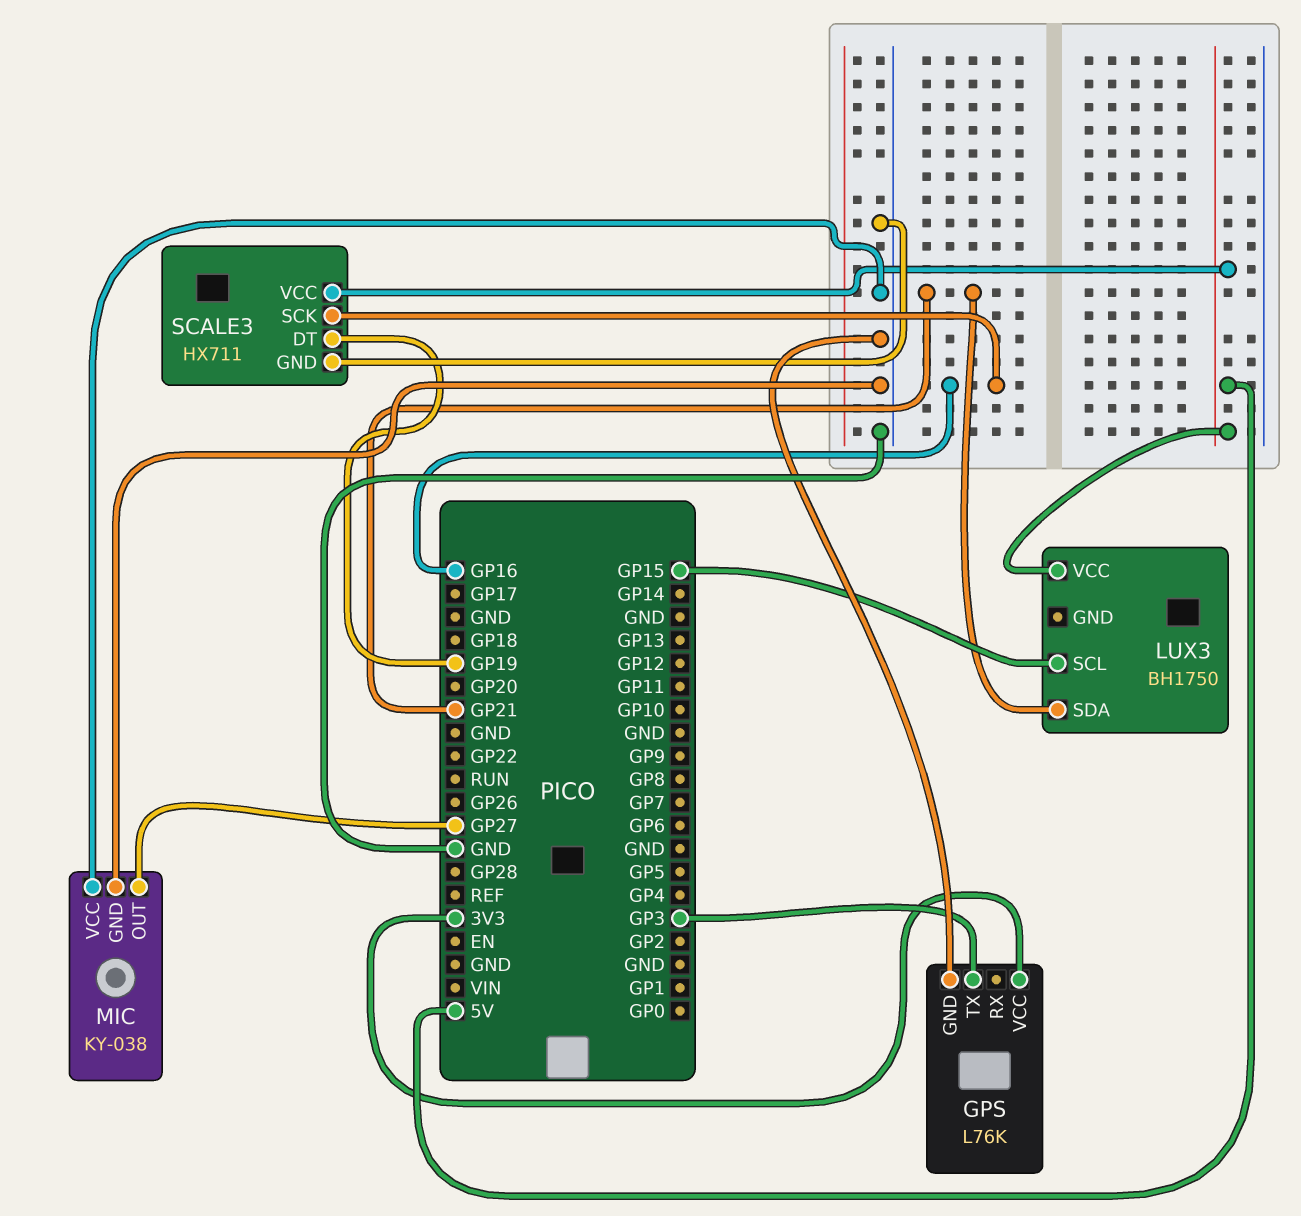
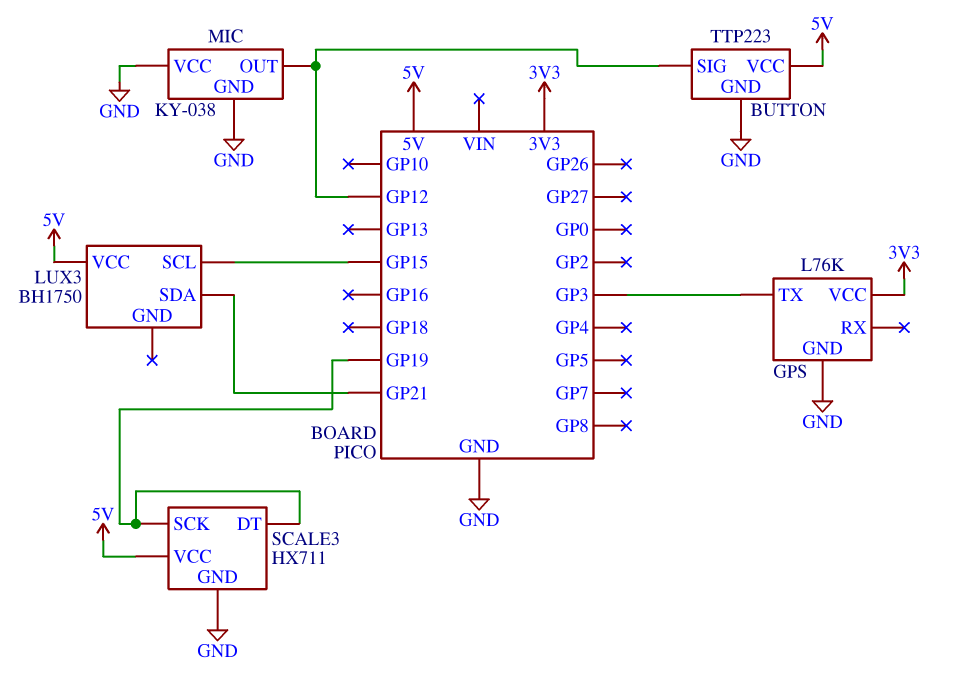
BUTTON: none -> TTP223
BUTTON pin GND: none -> GND
BUTTON pin SIG: none -> GP12
BUTTON pin VCC: none -> 5V
MIC pin OUT: GP27 -> GP12
SCALE3 pin SCK: GP16 -> GP19

